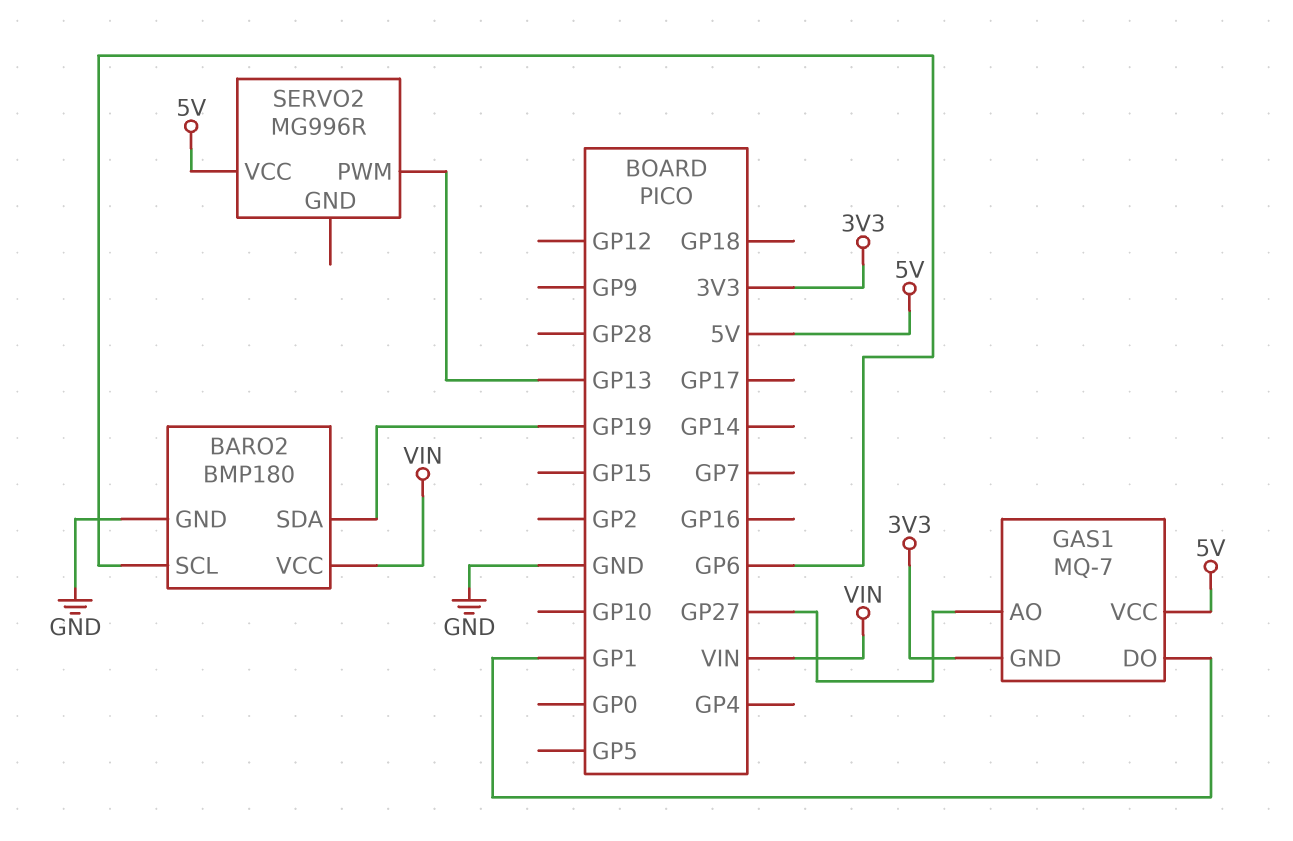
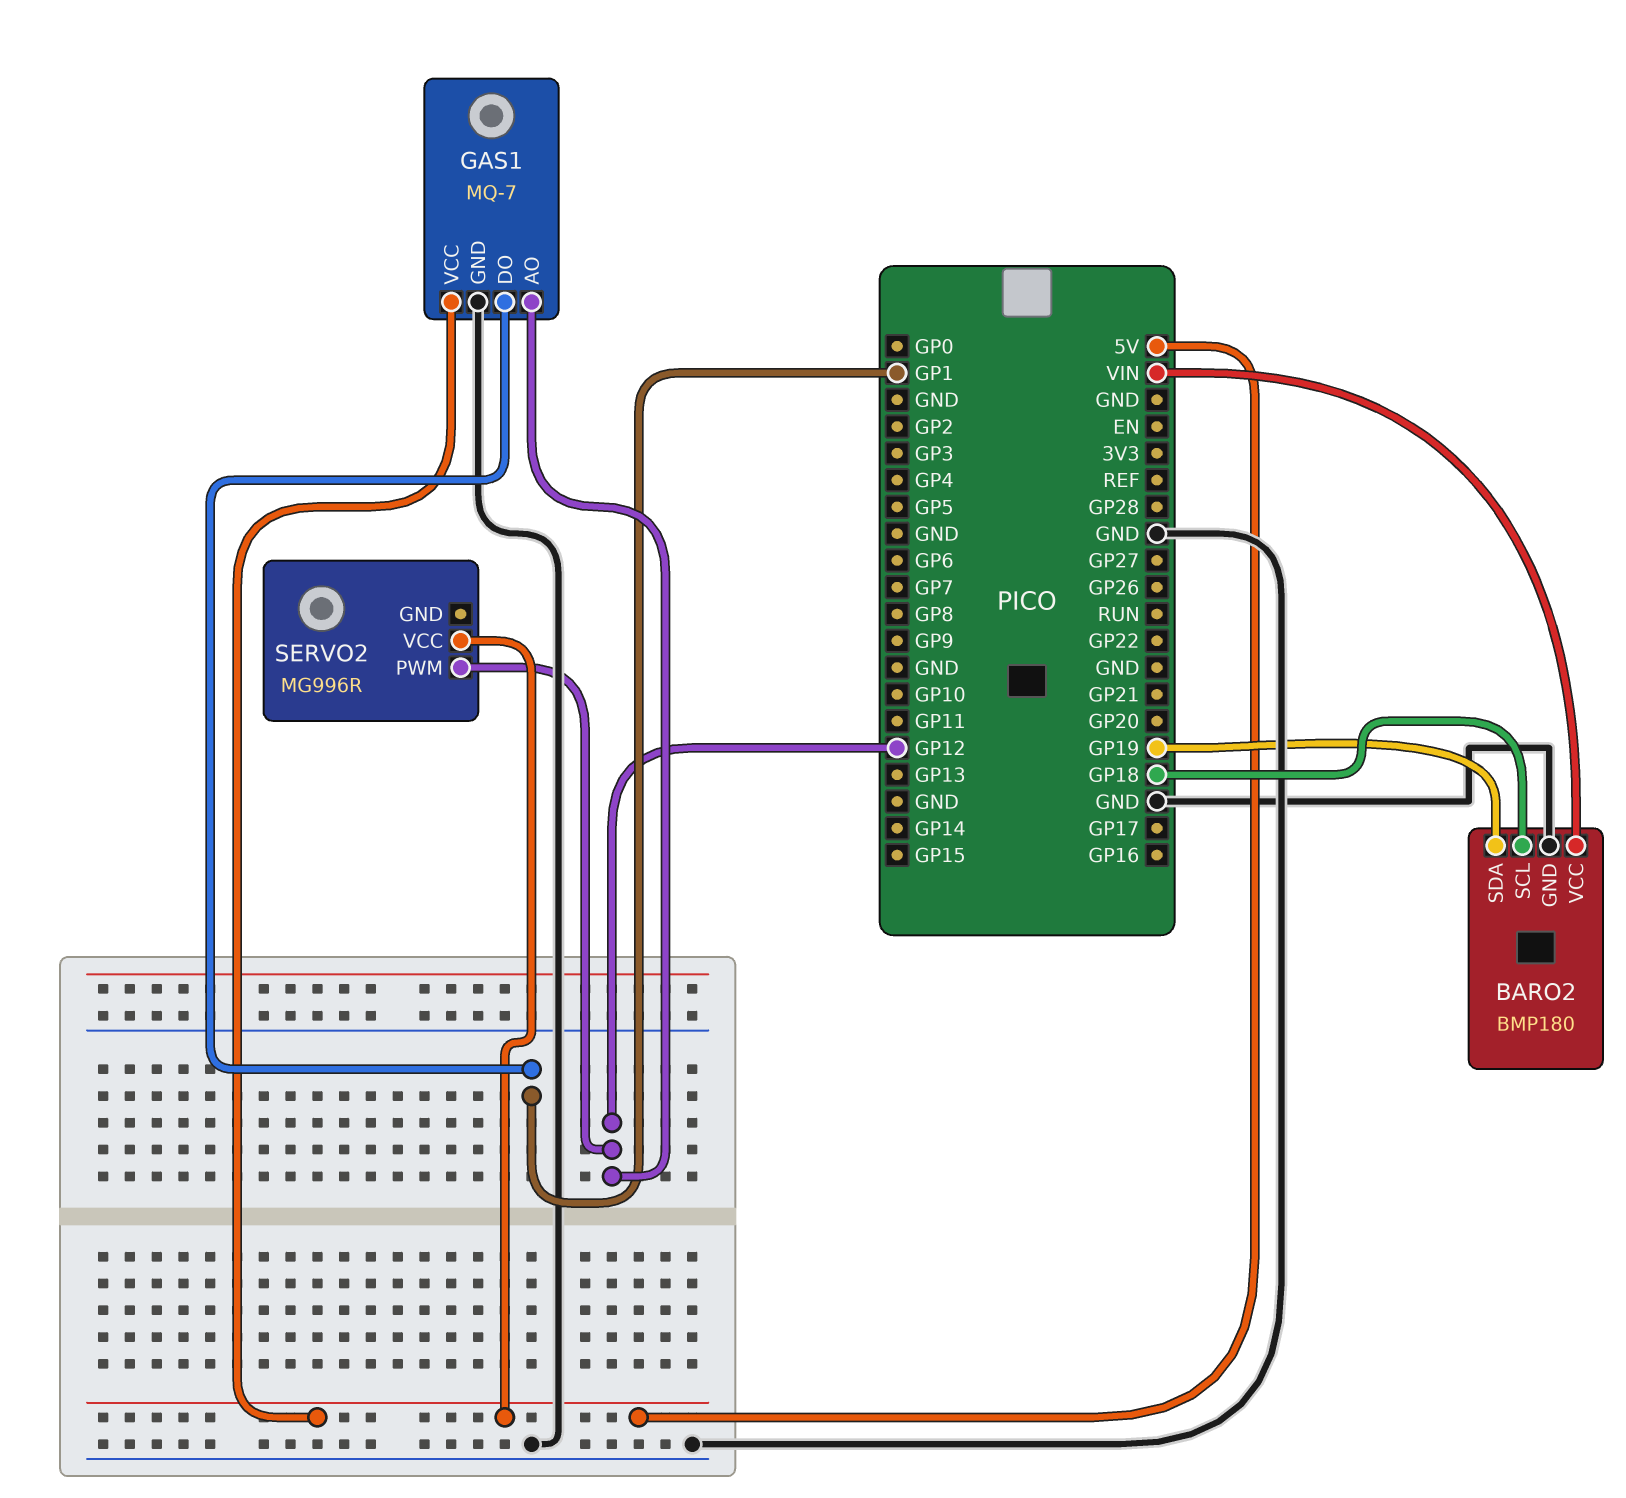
BARO2 pin SCL: GP6 -> GP18
GAS1 pin AO: GP27 -> GP12
GAS1 pin GND: 3V3 -> GND
SERVO2 pin PWM: GP13 -> GP12

